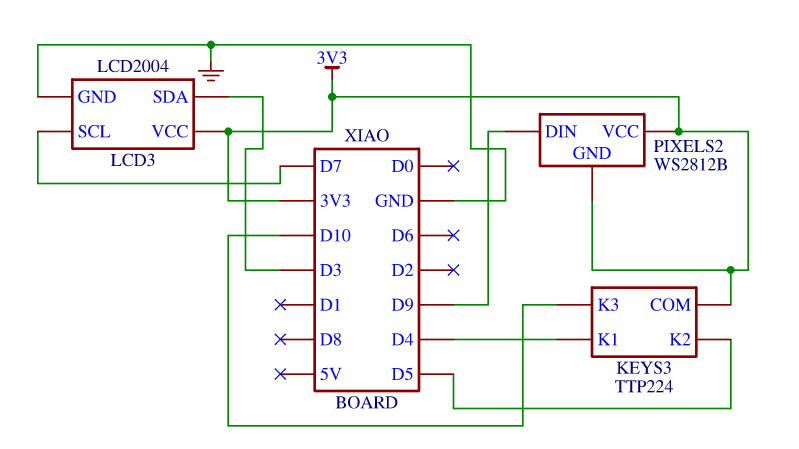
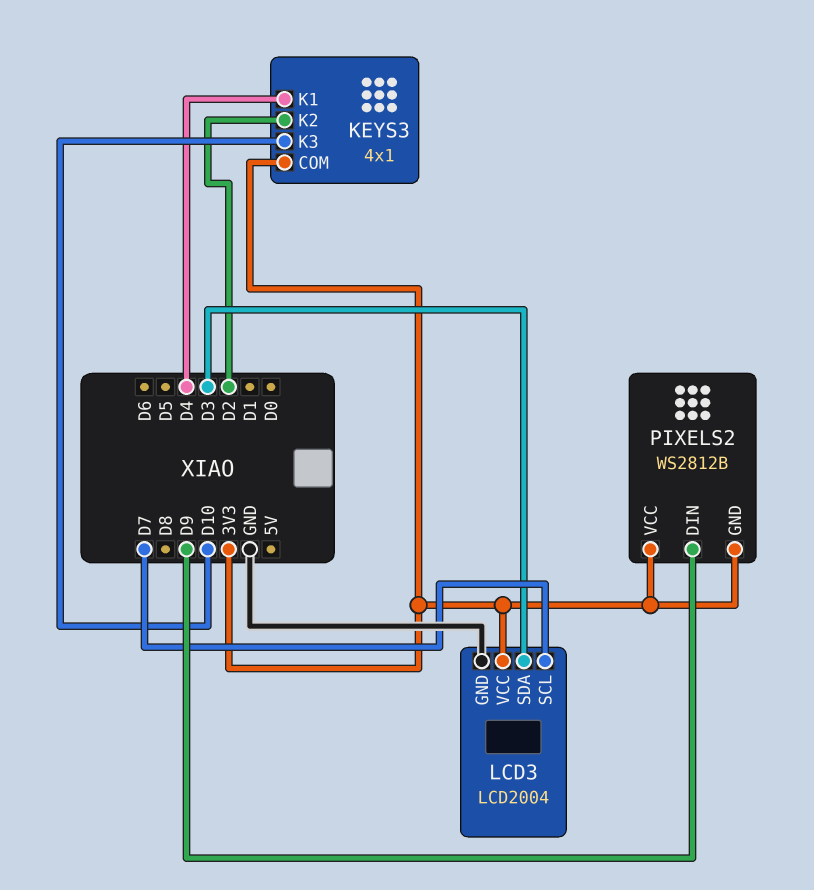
KEYS3: TTP224 -> 4x1
KEYS3 pin K2: D5 -> D2

